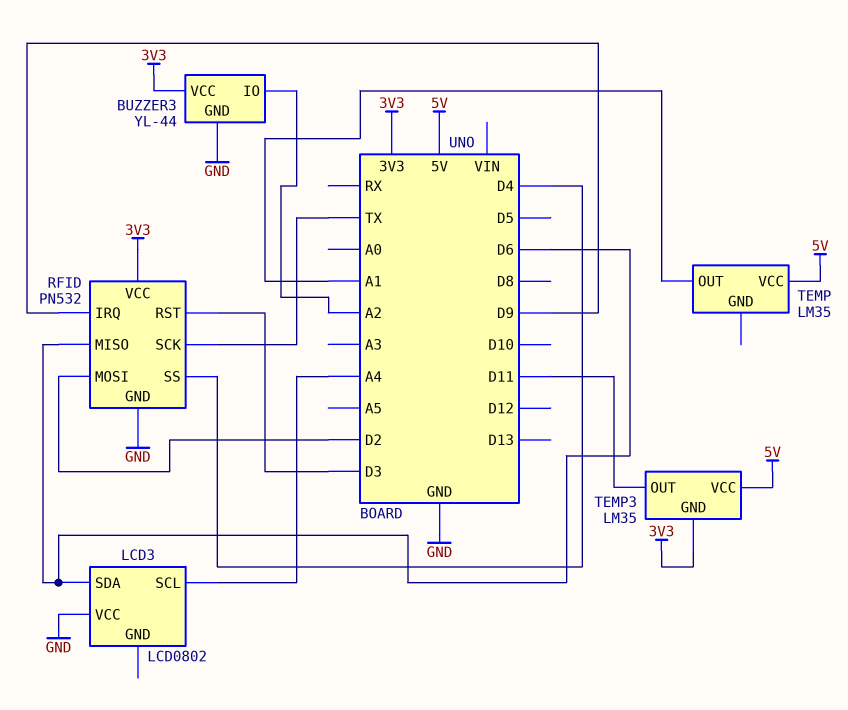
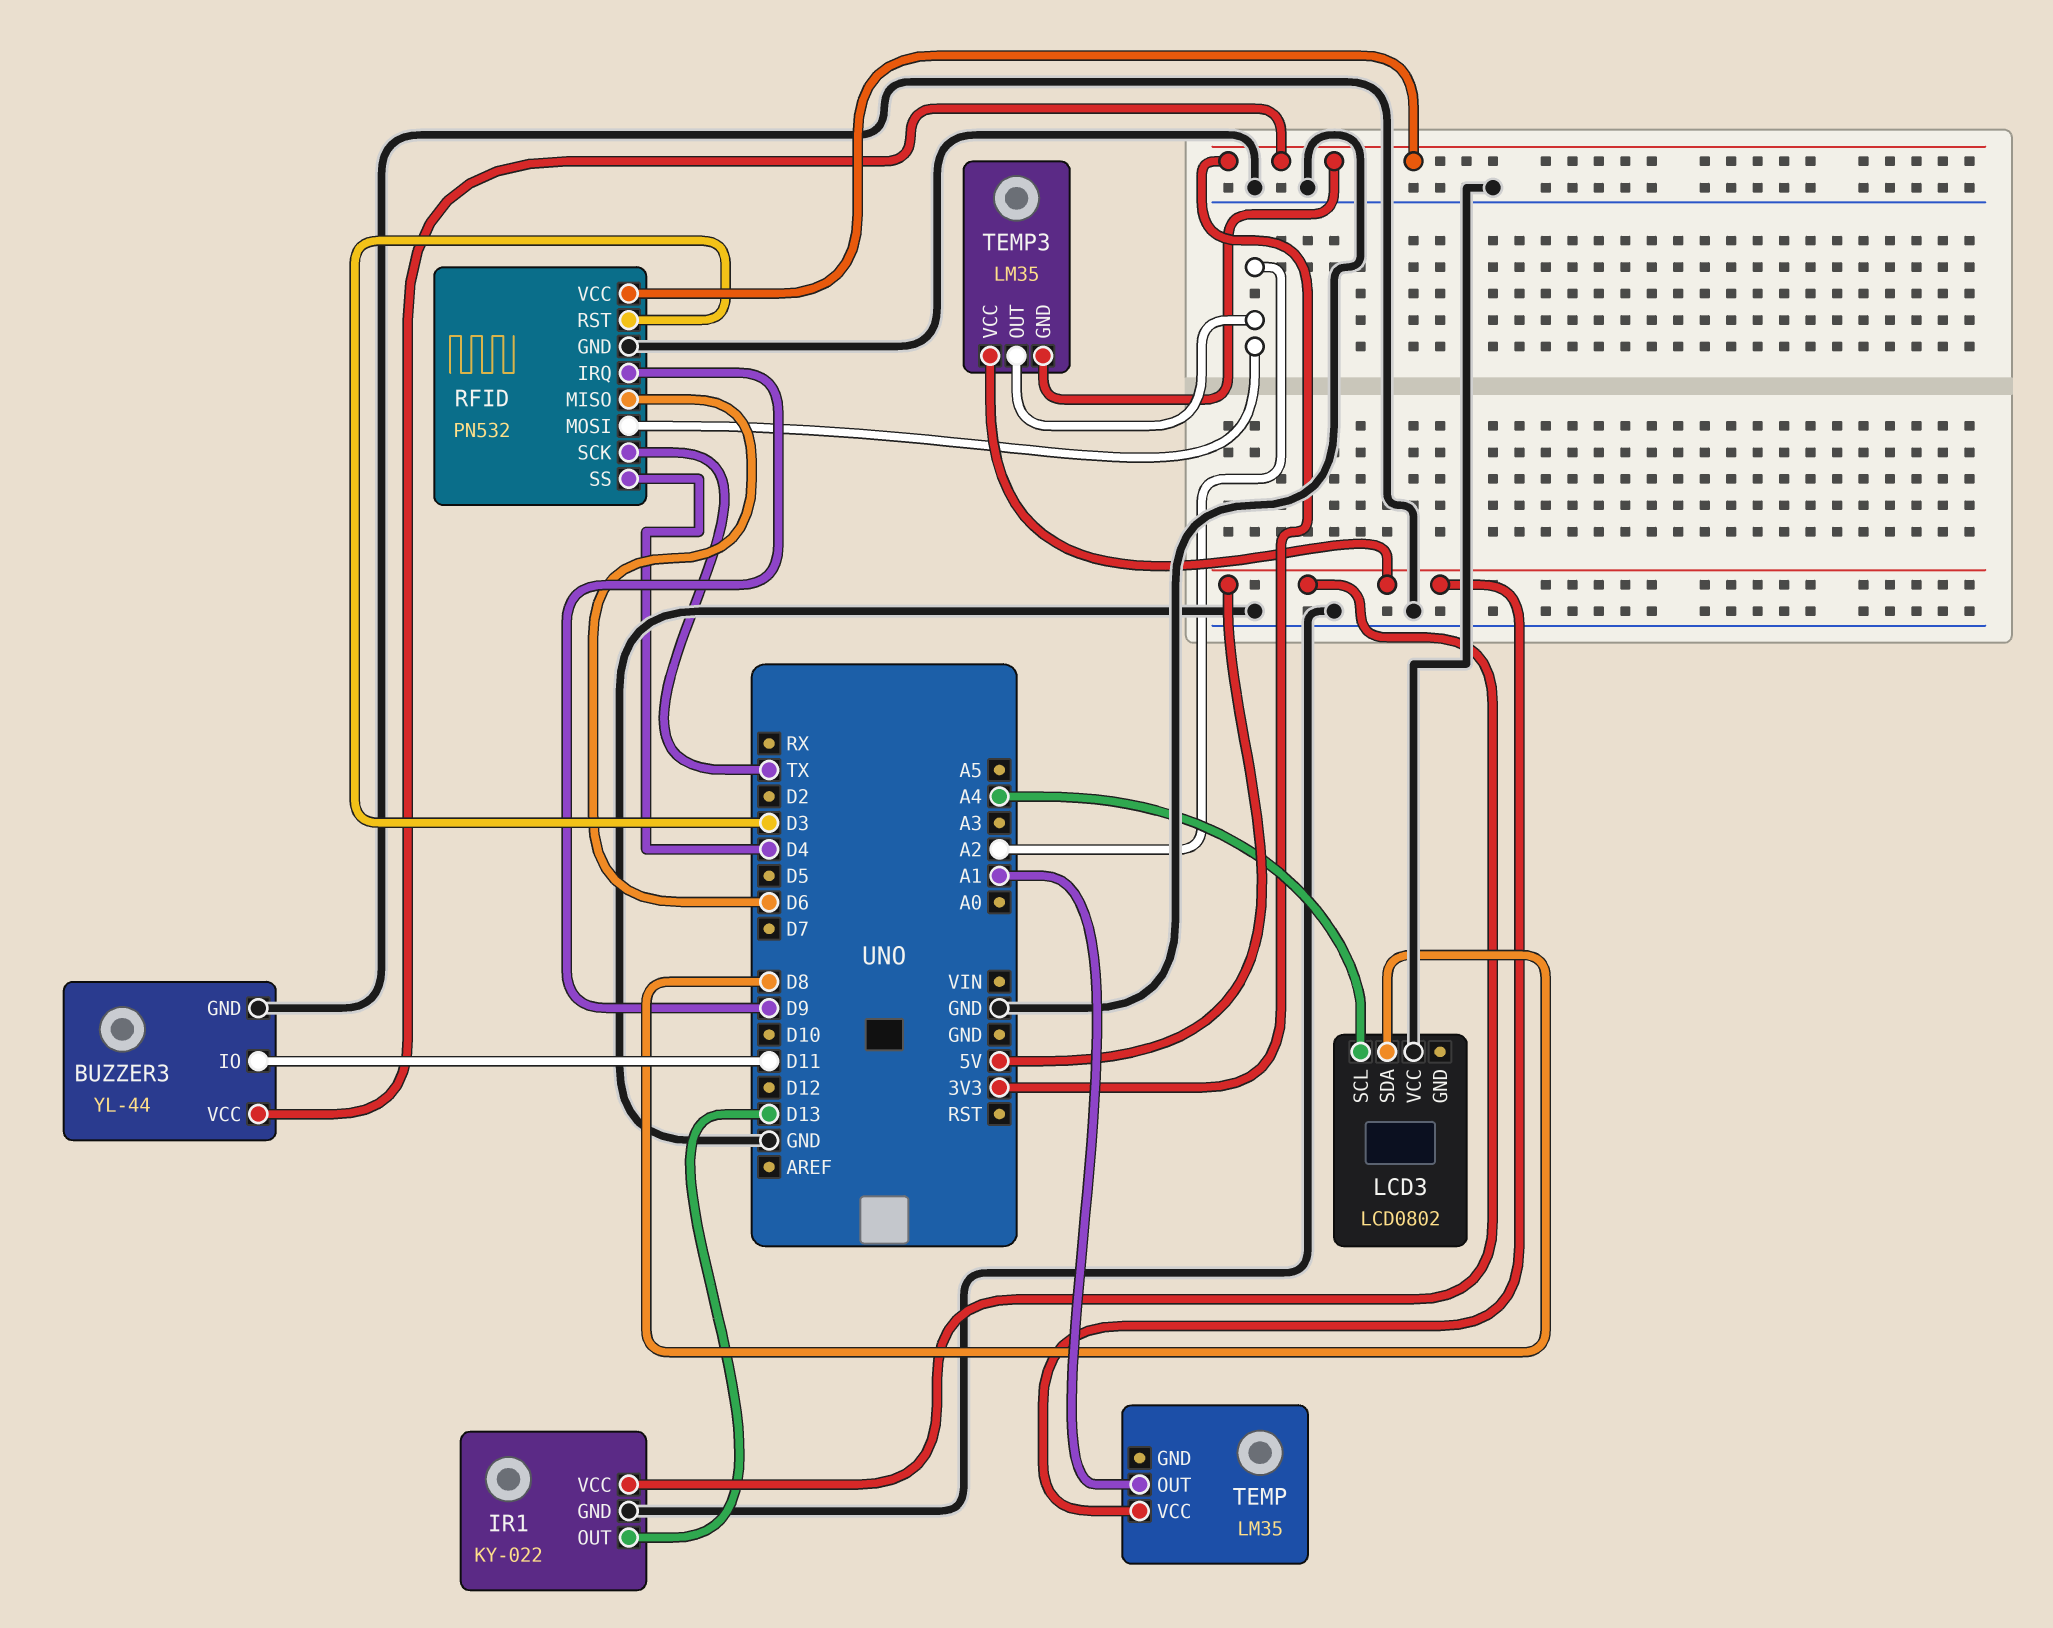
BUZZER3 pin IO: A2 -> D11
IR1: none -> KY-022
IR1 pin GND: none -> GND
IR1 pin OUT: none -> D13
IR1 pin VCC: none -> 5V
LCD3 pin SDA: D6 -> D8
RFID pin MOSI: D2 -> A2
TEMP3 pin OUT: D11 -> A2

